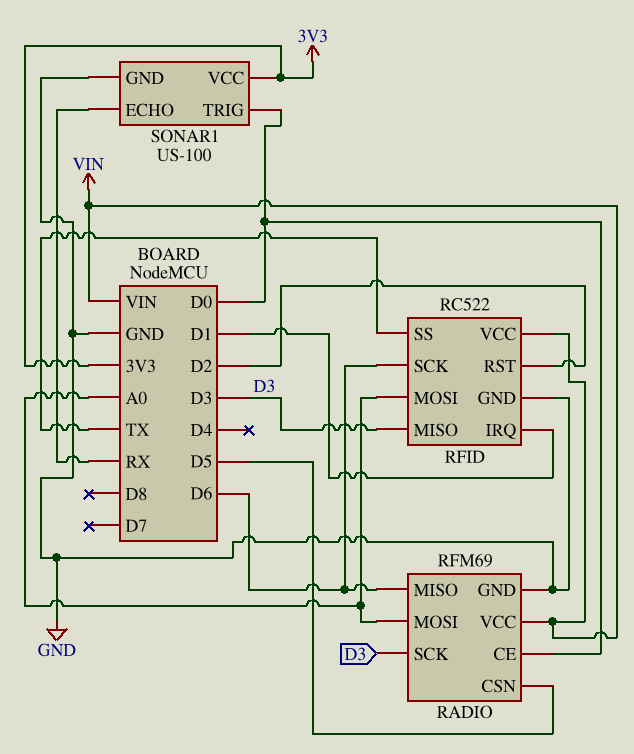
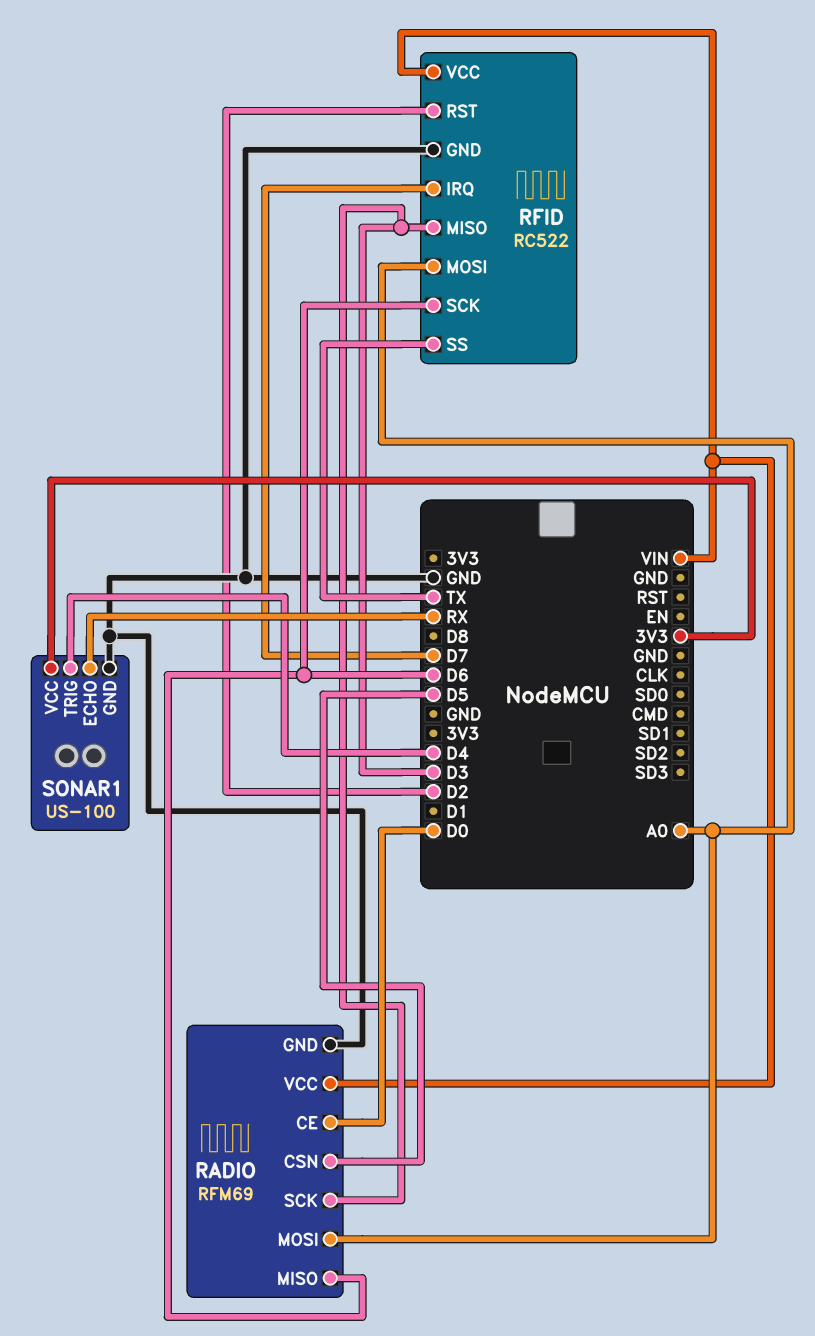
RFID pin IRQ: D1 -> D7
SONAR1 pin TRIG: D0 -> D4

